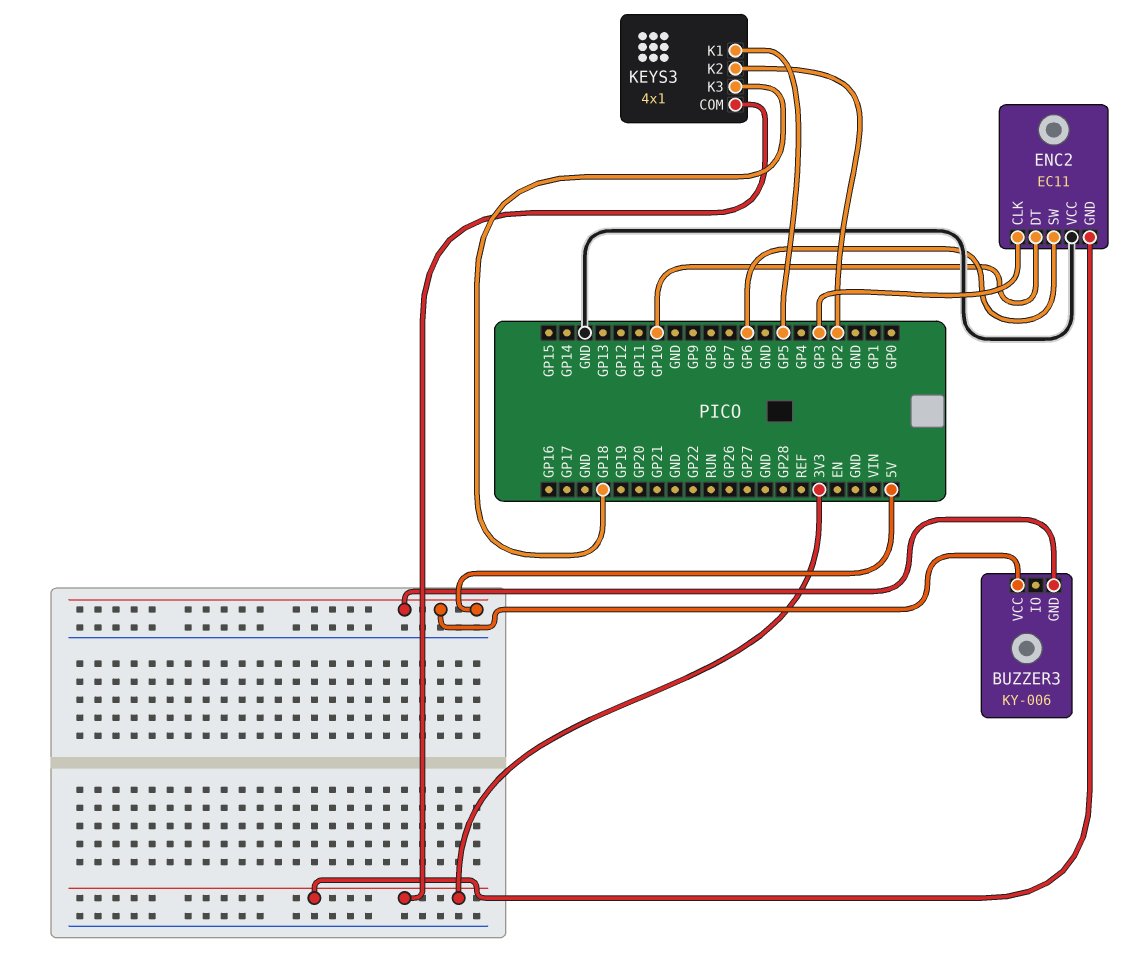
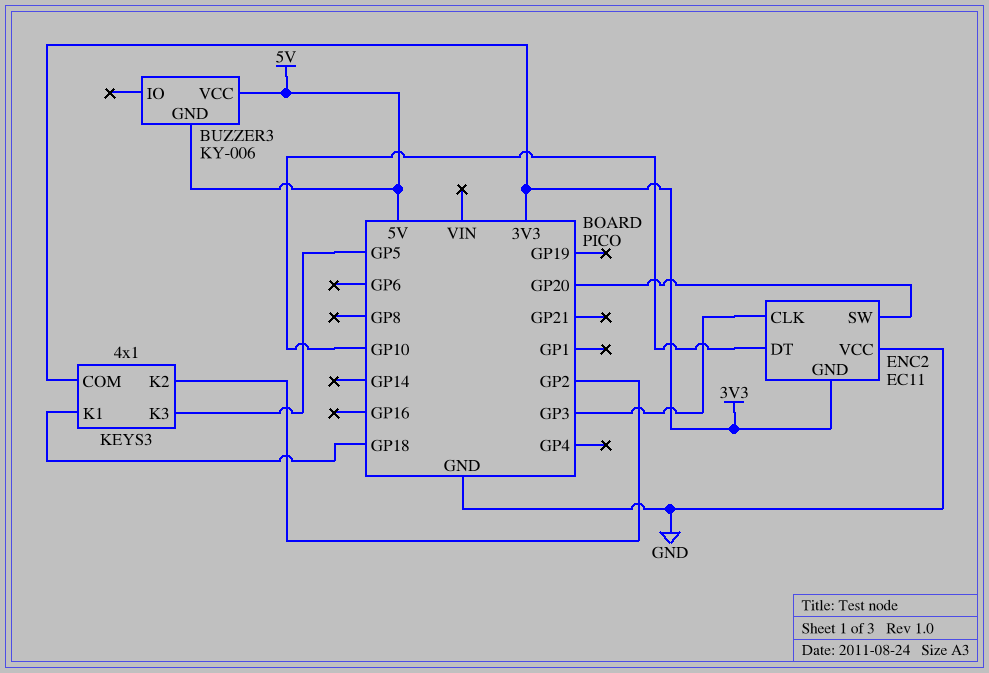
ENC2 pin SW: GP6 -> GP20
KEYS3 pin K1: GP5 -> GP18
KEYS3 pin K3: GP18 -> GP5

